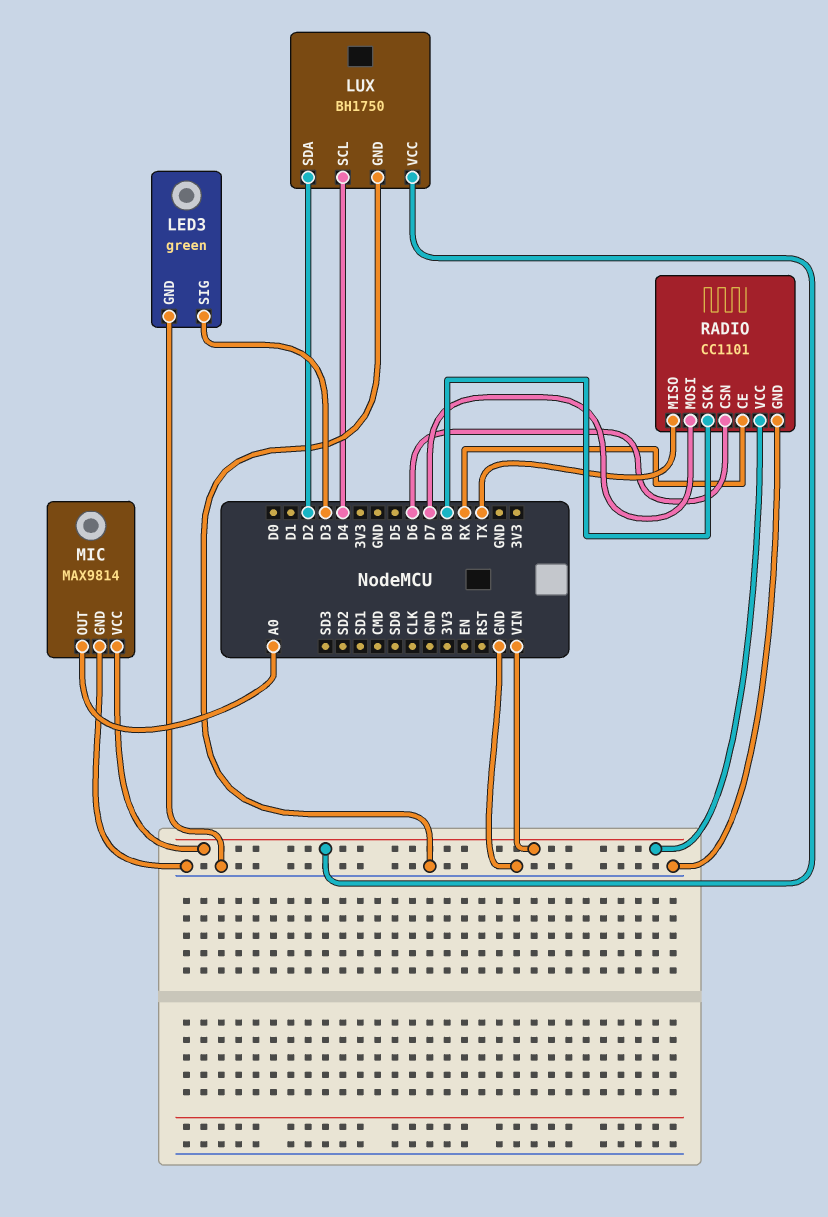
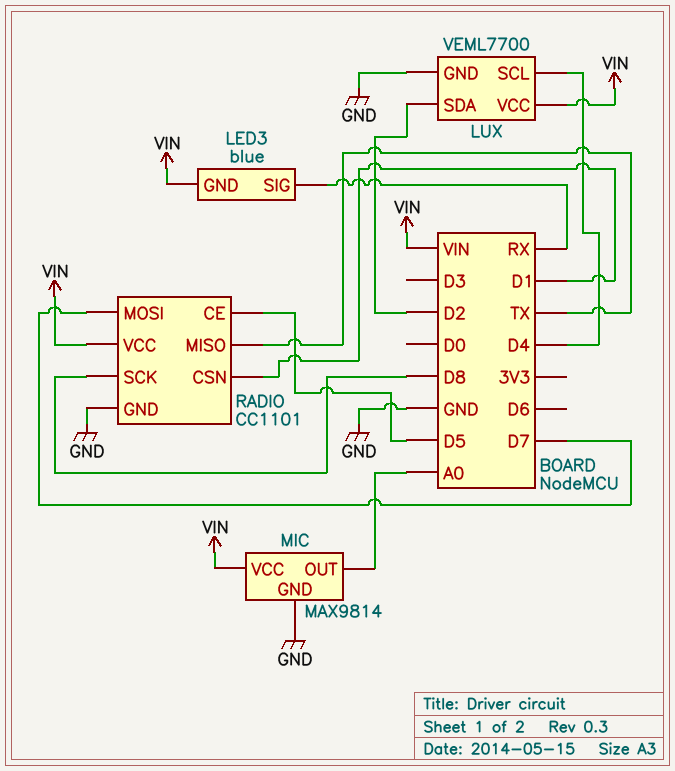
LED3: green -> blue
LED3 pin GND: GND -> VIN
LED3 pin SIG: D3 -> RX
LUX: BH1750 -> VEML7700
RADIO pin CE: RX -> D5
RADIO pin CSN: D6 -> D1

